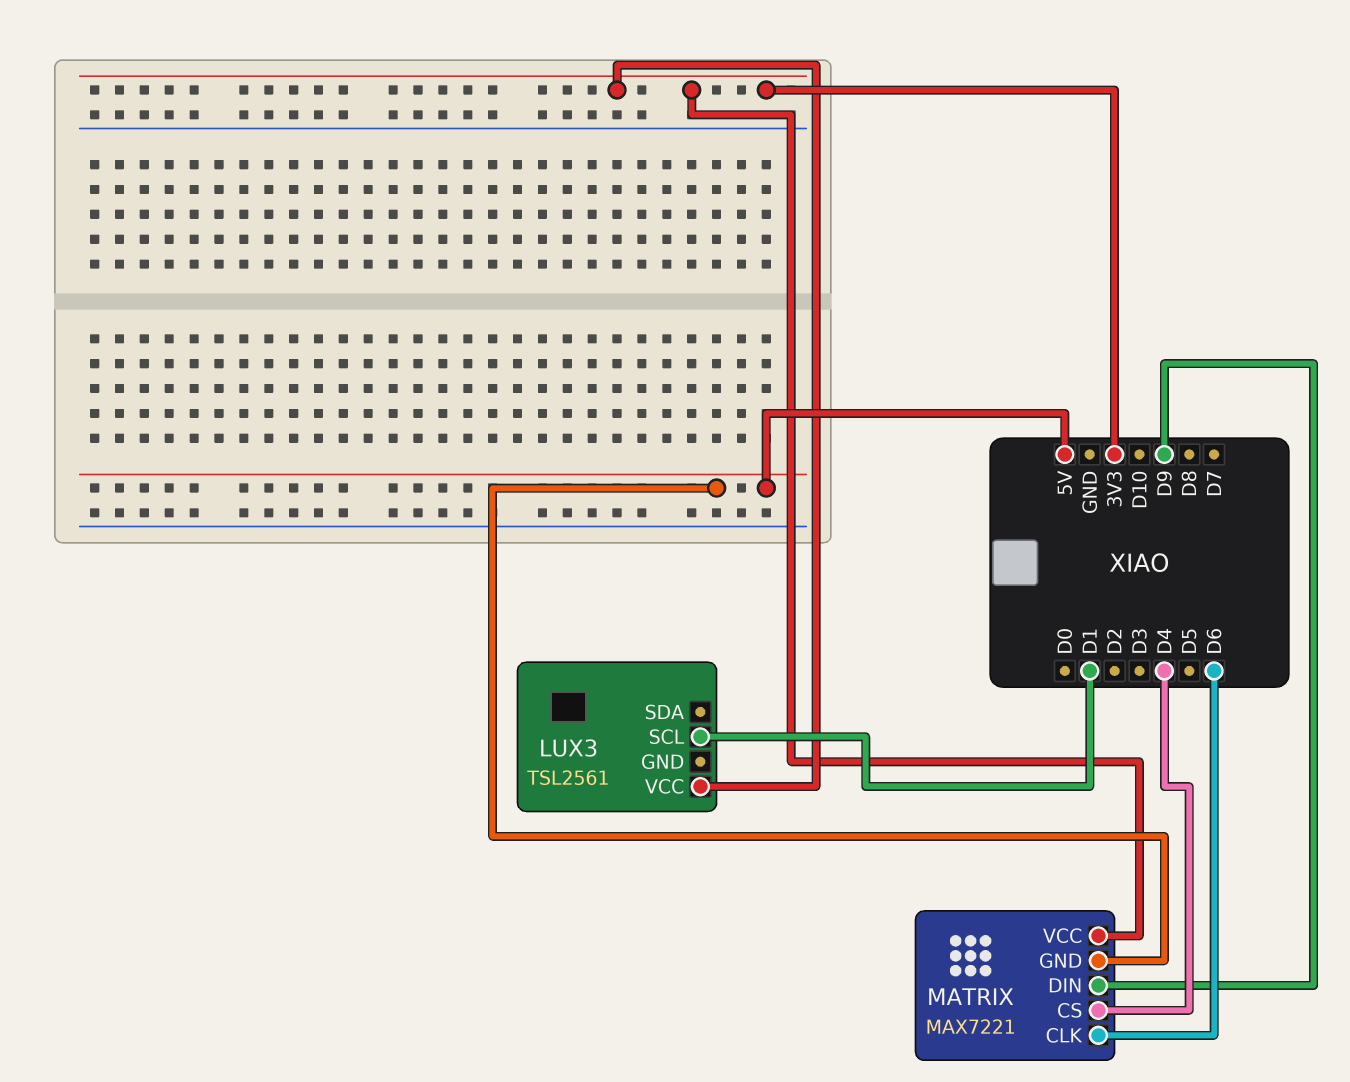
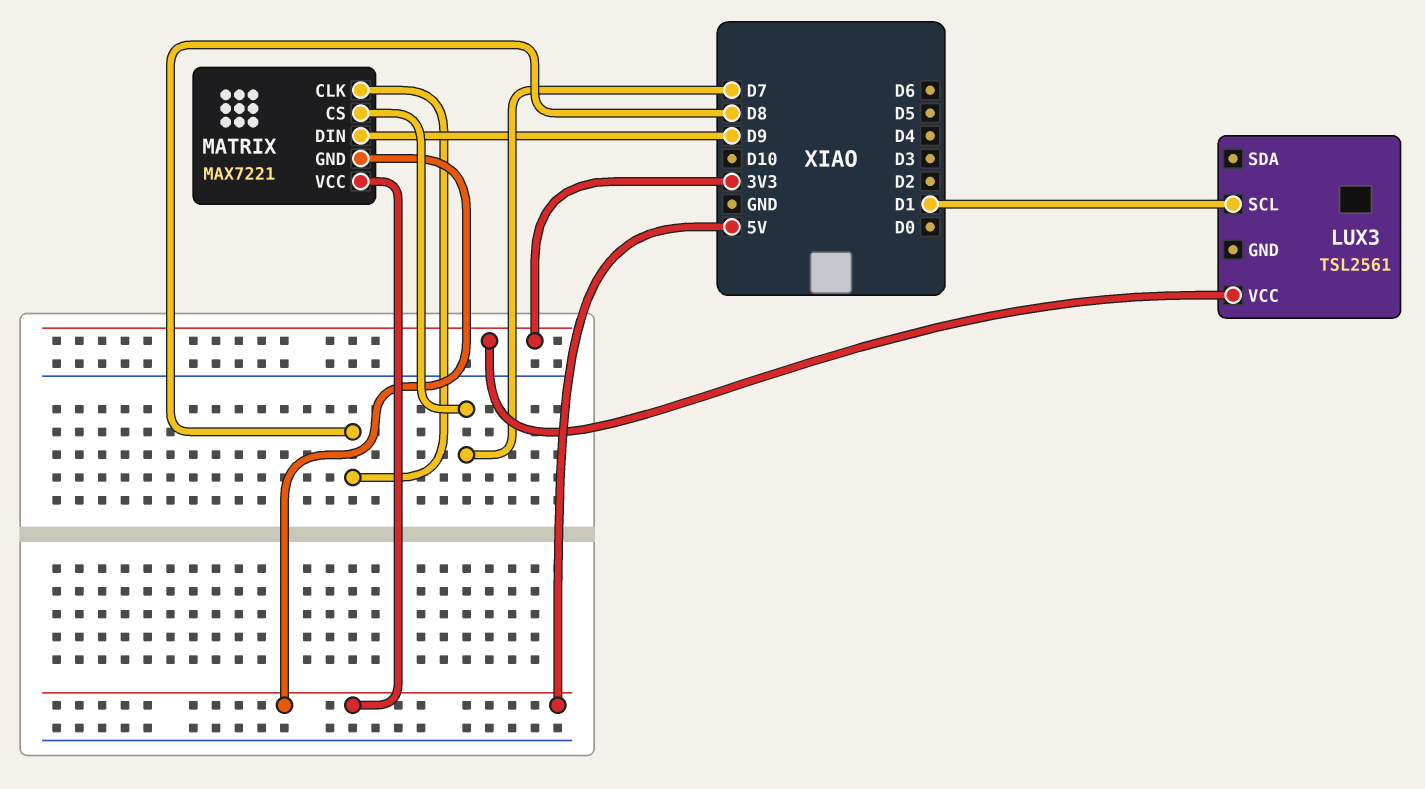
MATRIX pin CLK: D6 -> D8
MATRIX pin CS: D4 -> D7
MATRIX pin VCC: 3V3 -> 5V

